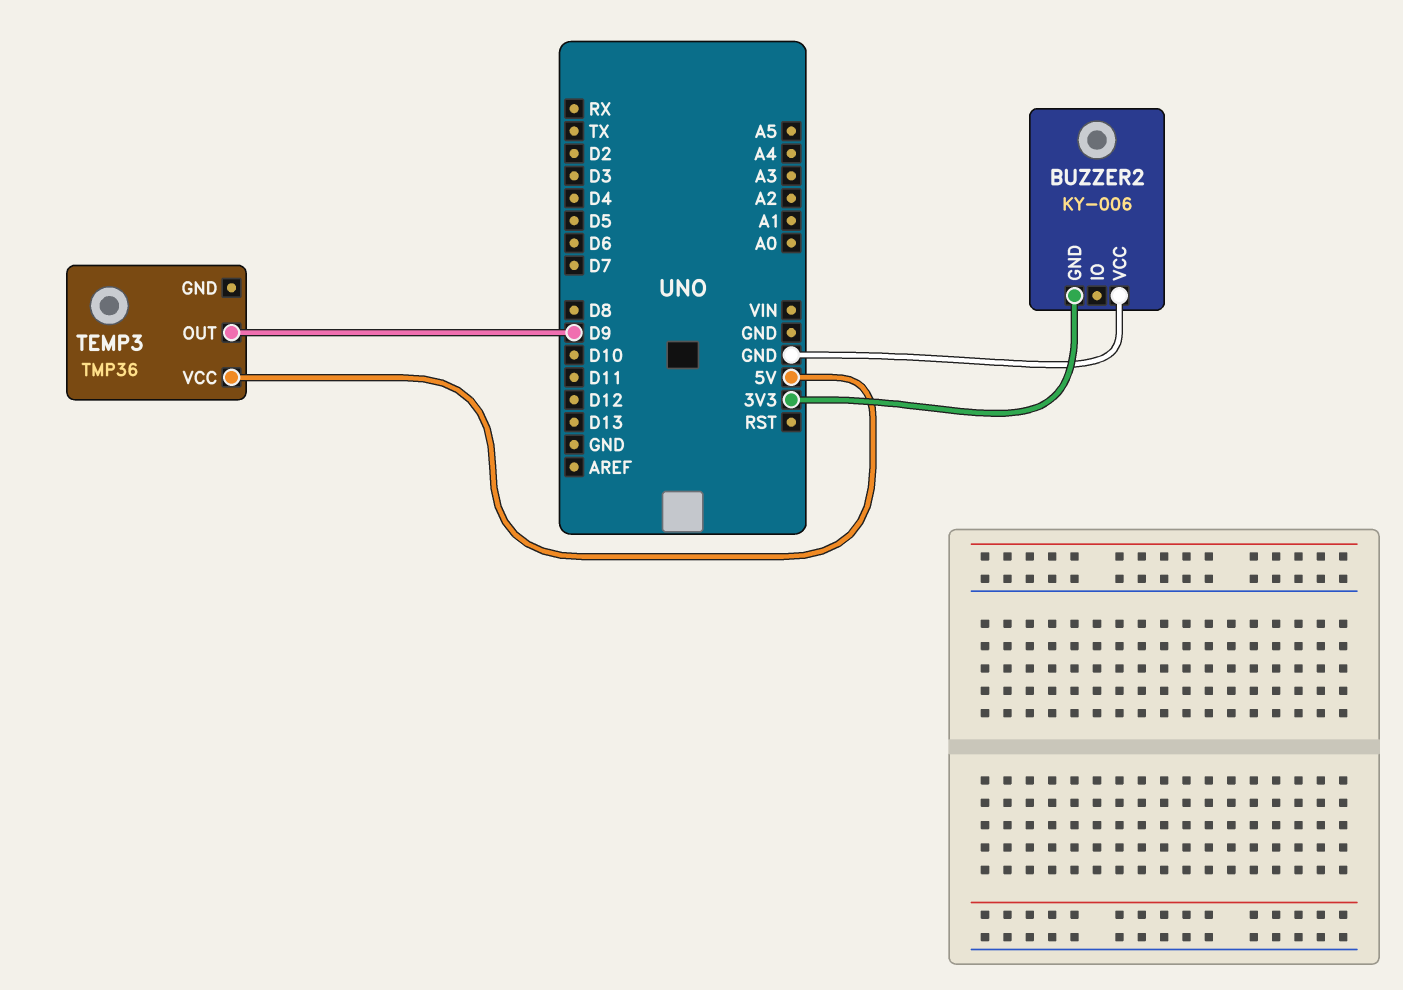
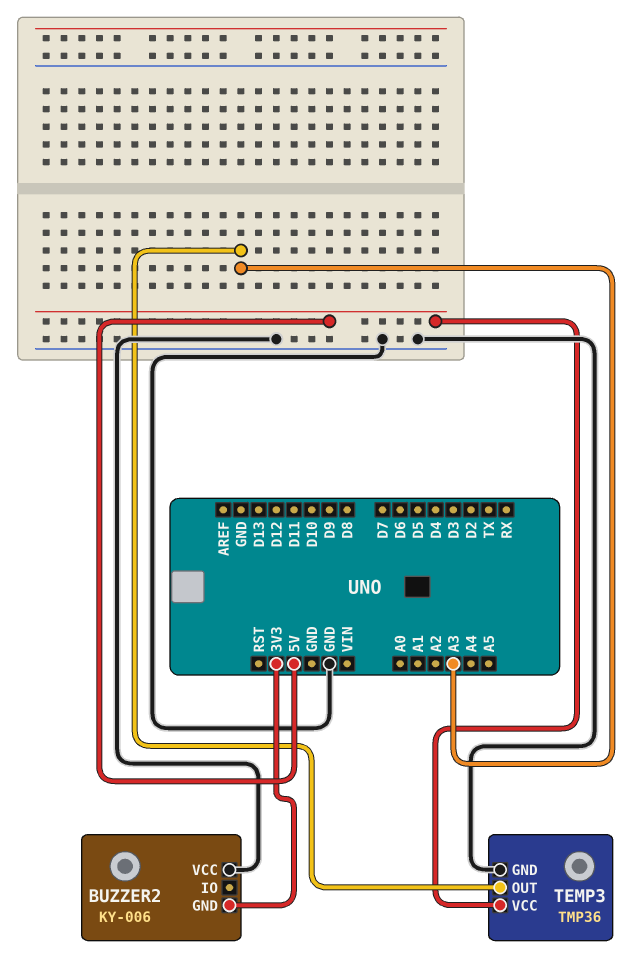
TEMP3 pin GND: none -> GND
TEMP3 pin OUT: D9 -> A3

